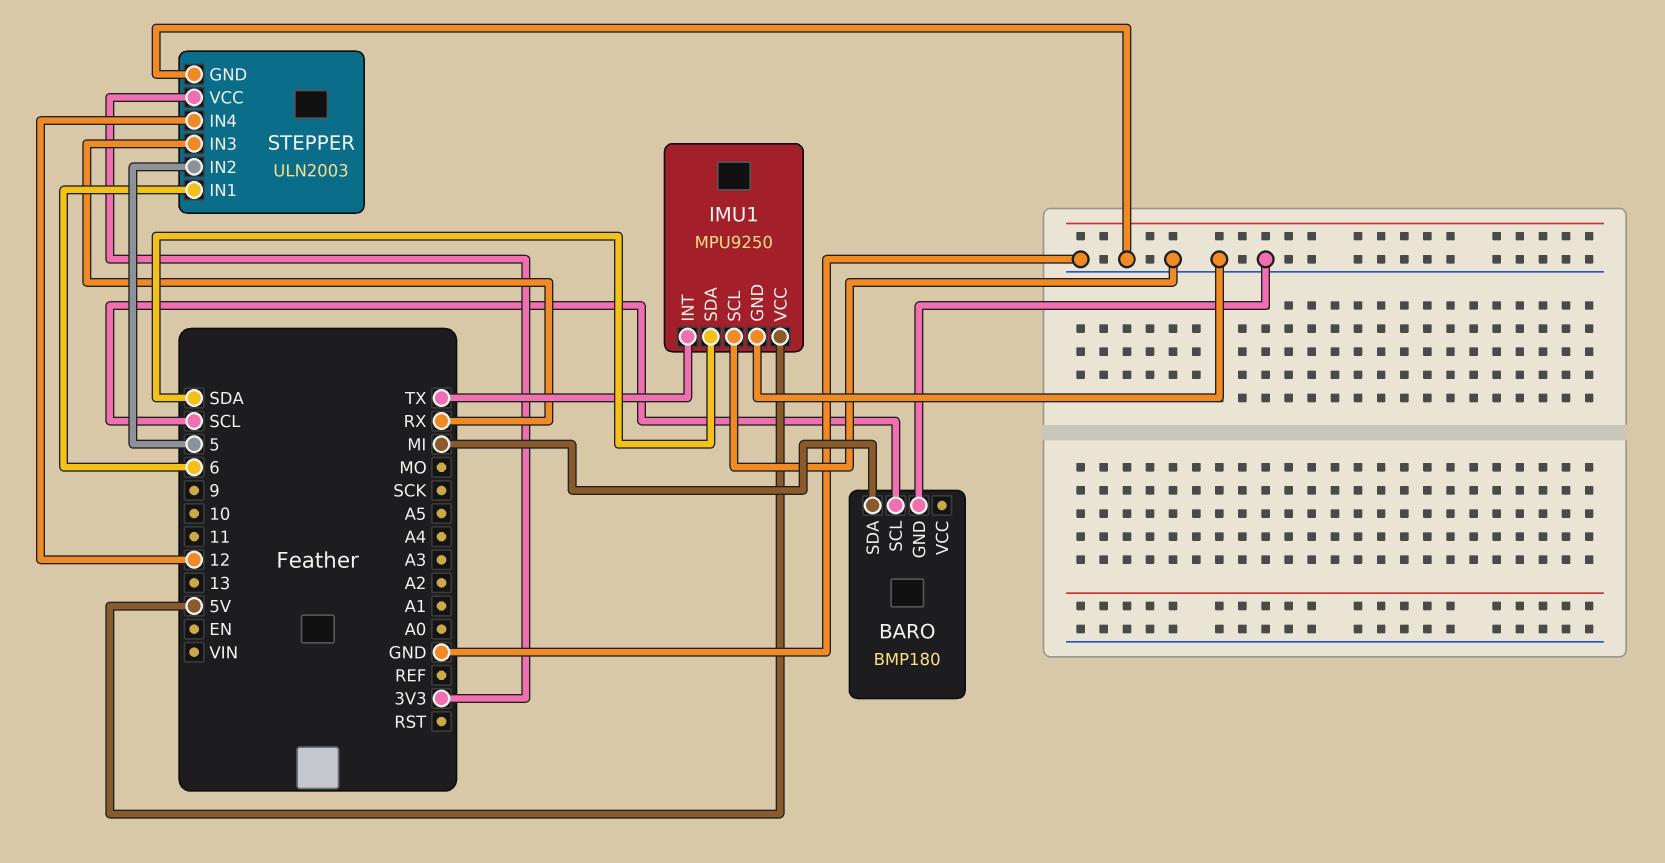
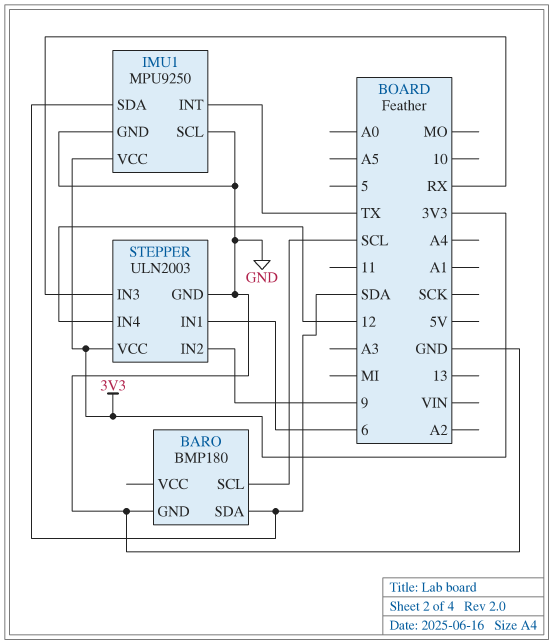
BARO pin SDA: MI -> SDA
IMU1 pin VCC: 5V -> 3V3
STEPPER pin IN2: 5 -> 9

